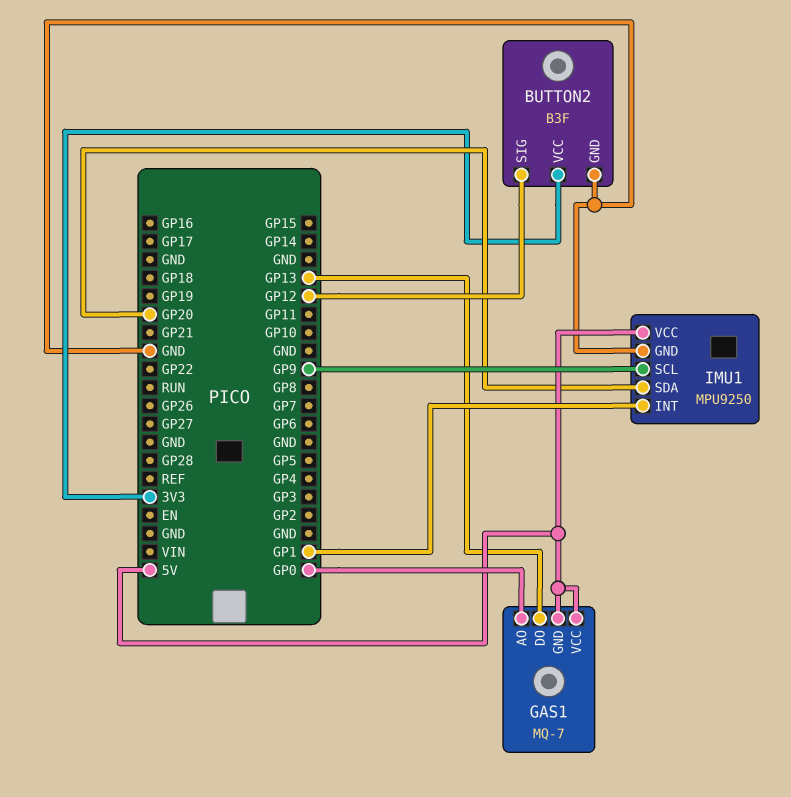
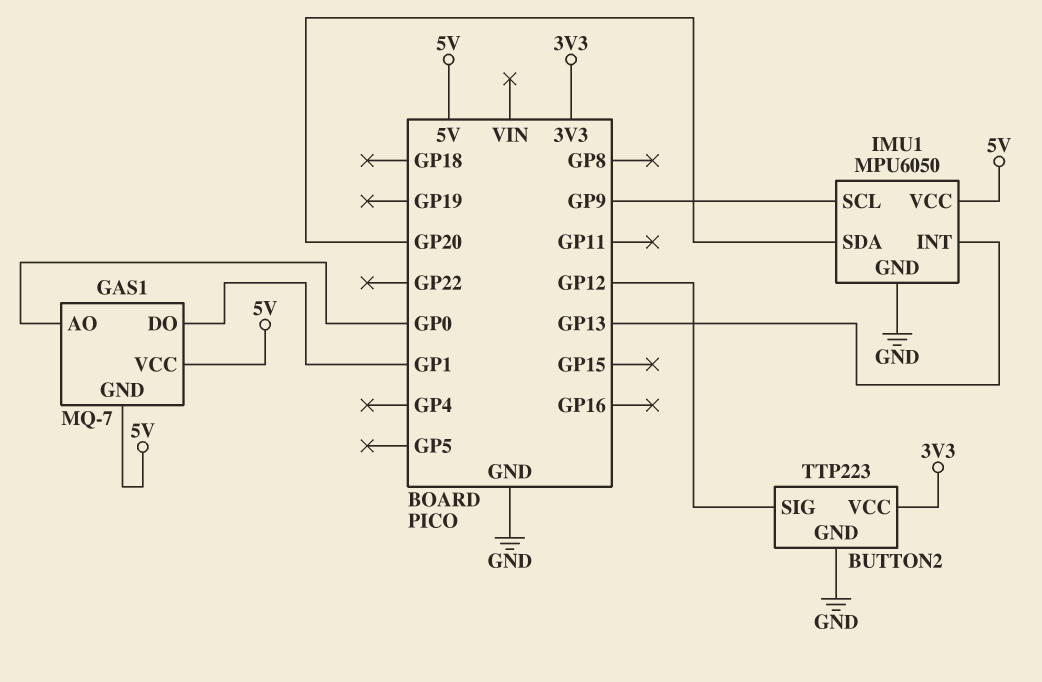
BUTTON2: B3F -> TTP223
GAS1 pin DO: GP13 -> GP1
IMU1: MPU9250 -> MPU6050
IMU1 pin INT: GP1 -> GP13

